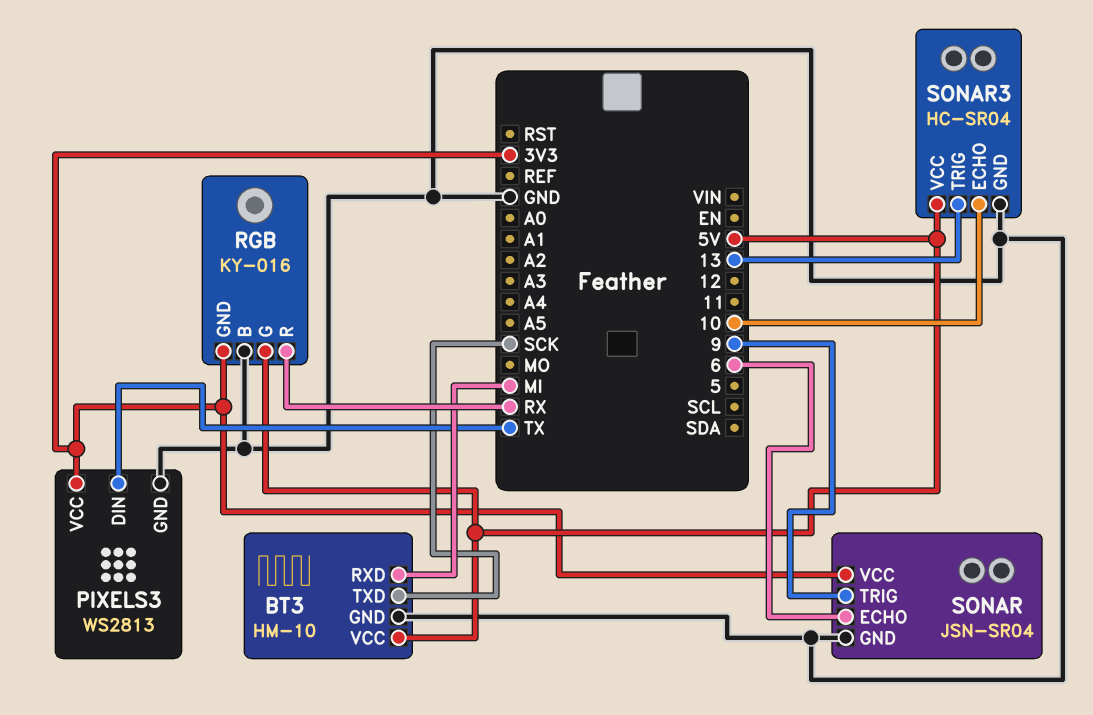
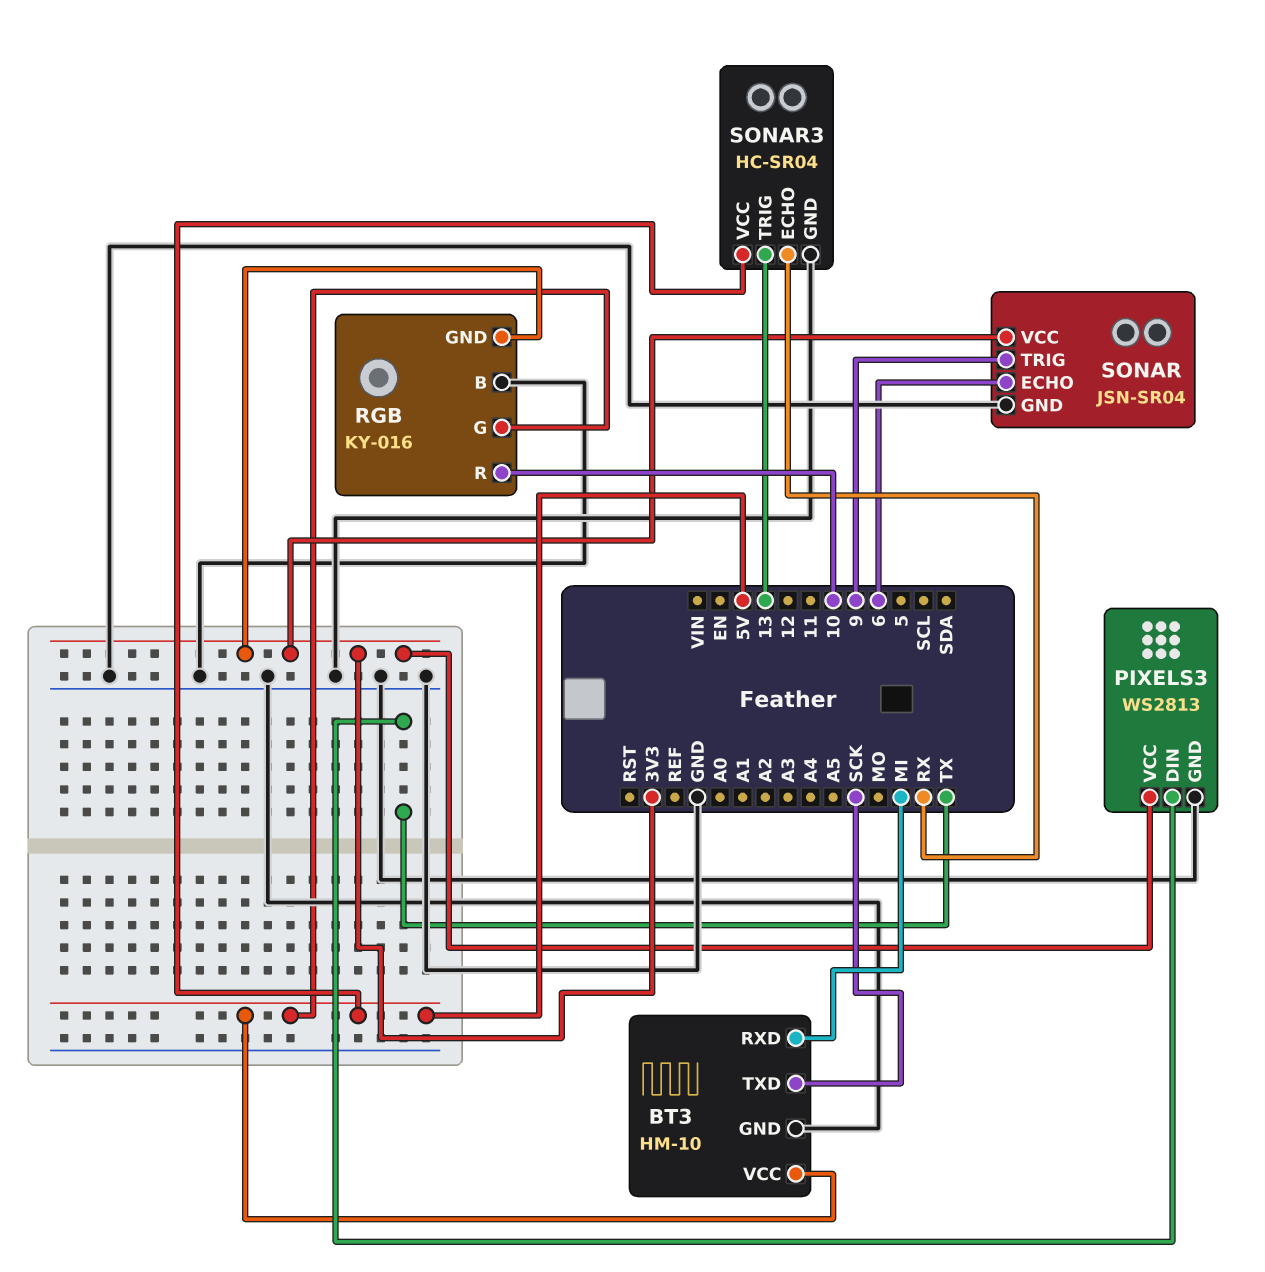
RGB pin R: RX -> 10
SONAR3 pin ECHO: 10 -> RX

